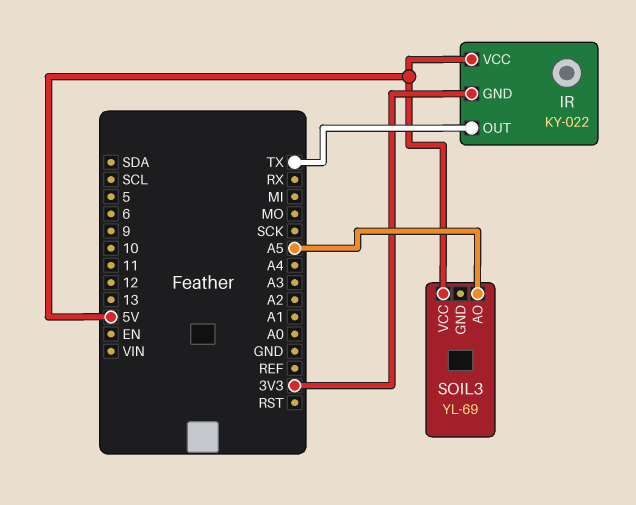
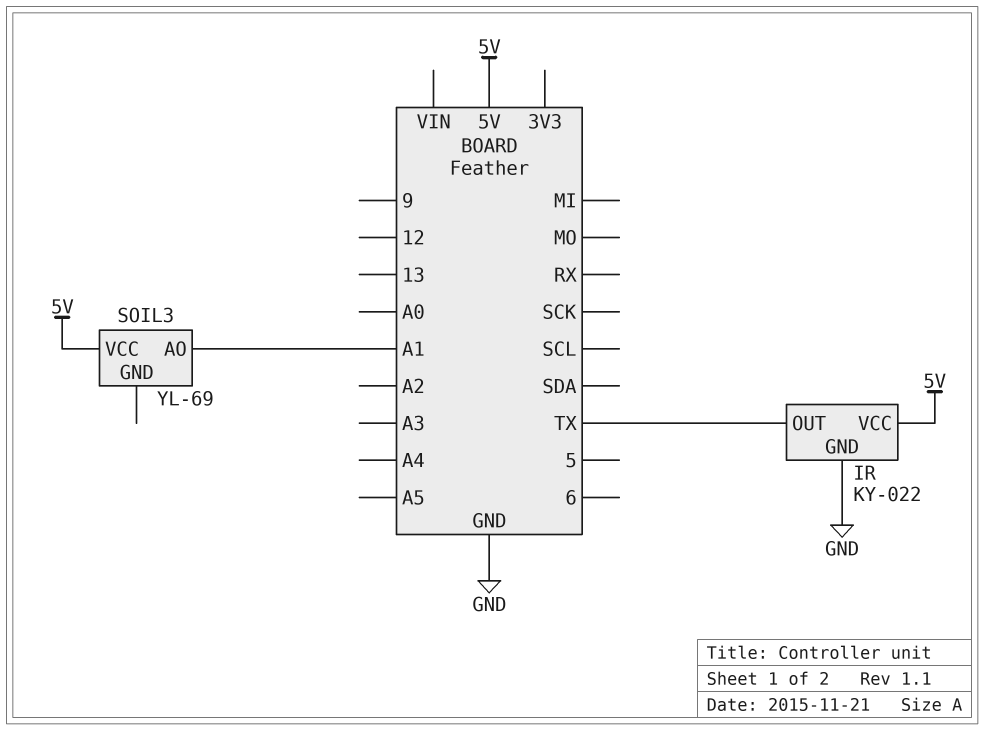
IR pin GND: 3V3 -> GND
SOIL3 pin AO: A5 -> A1

